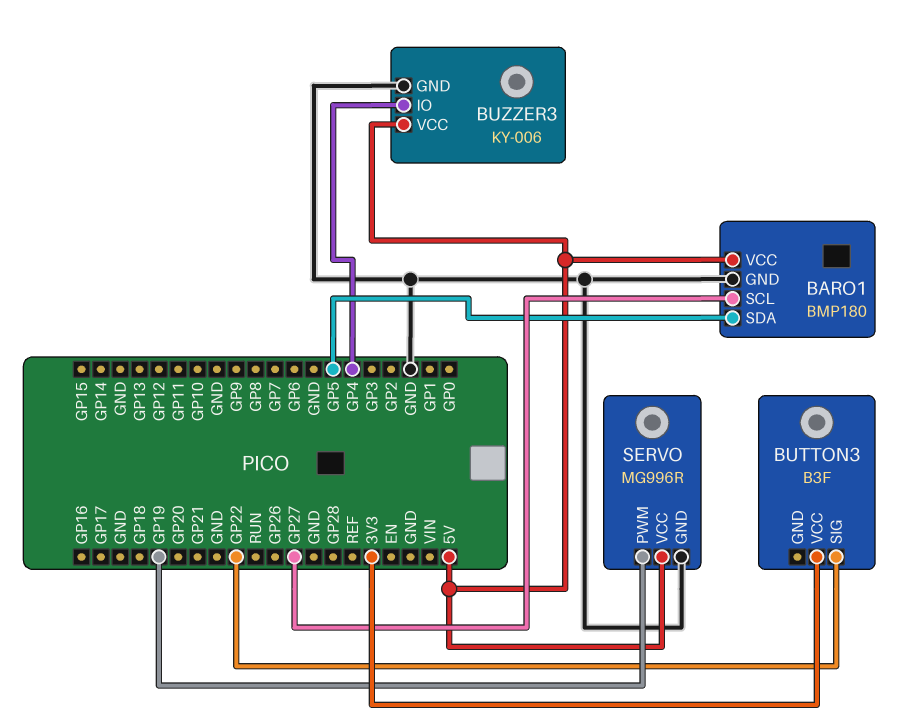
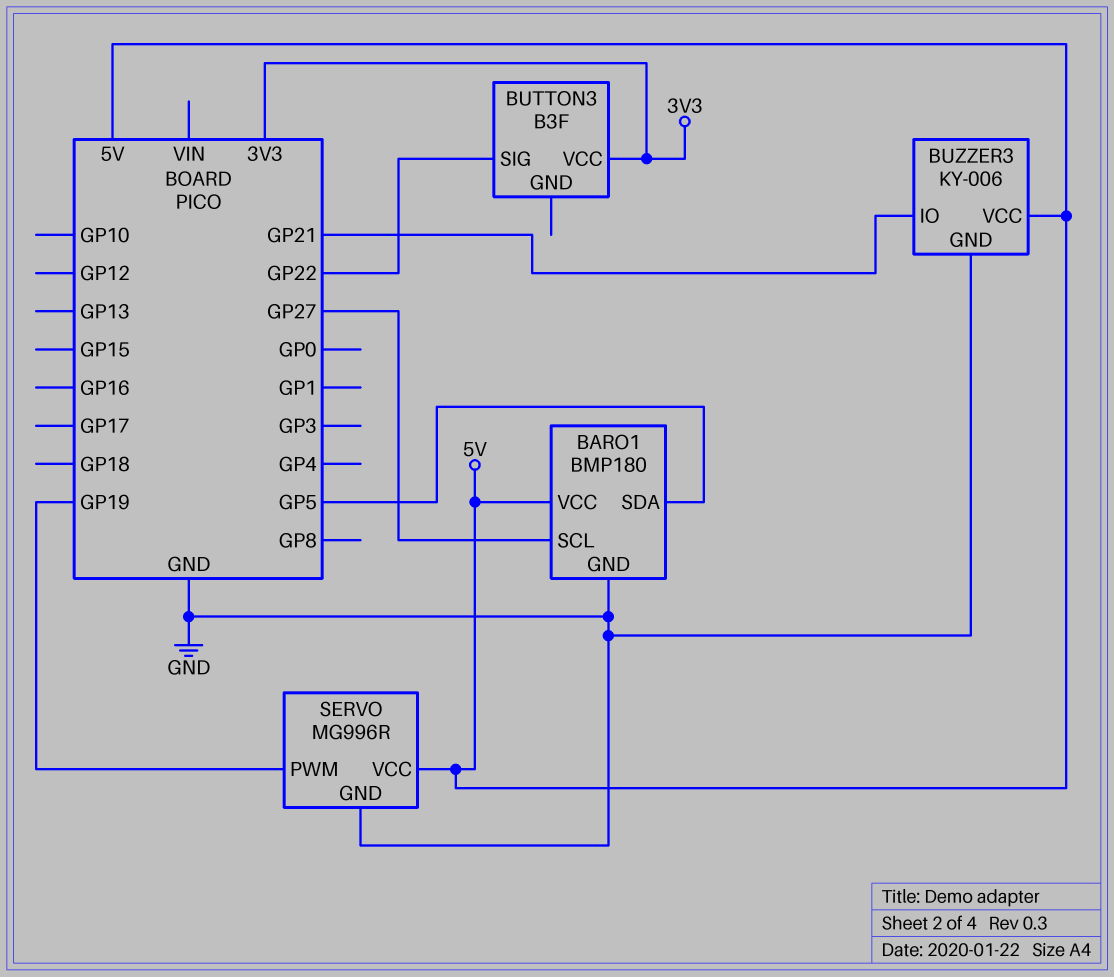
BUZZER3 pin IO: GP4 -> GP21

